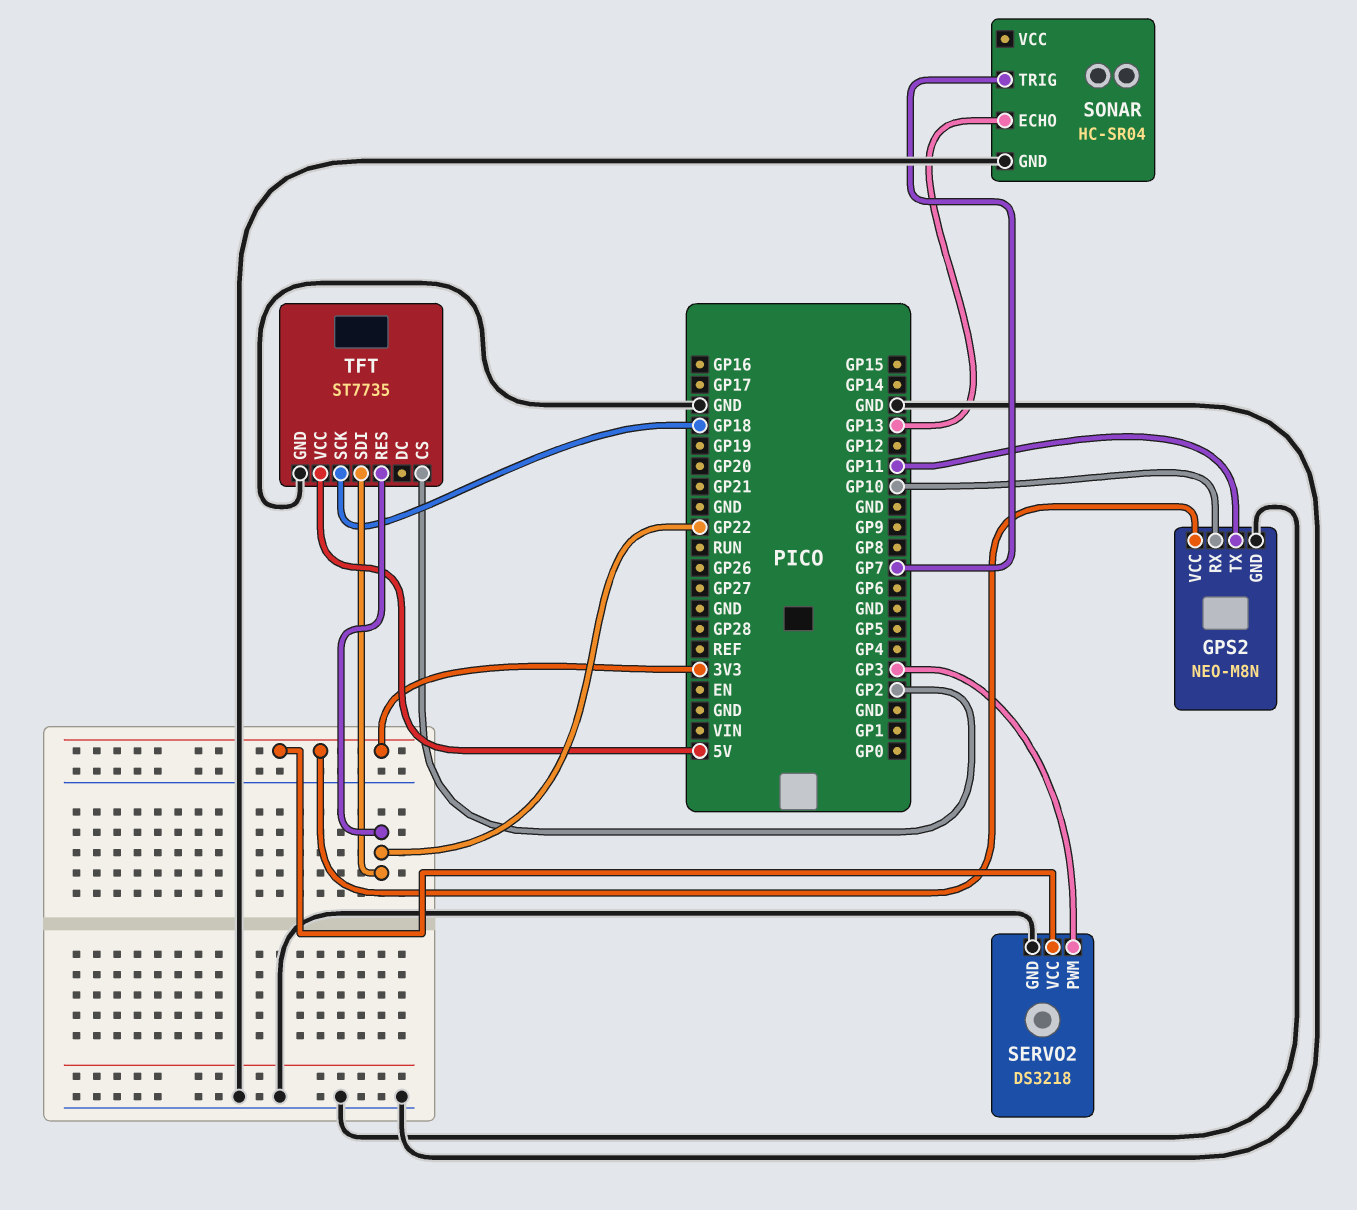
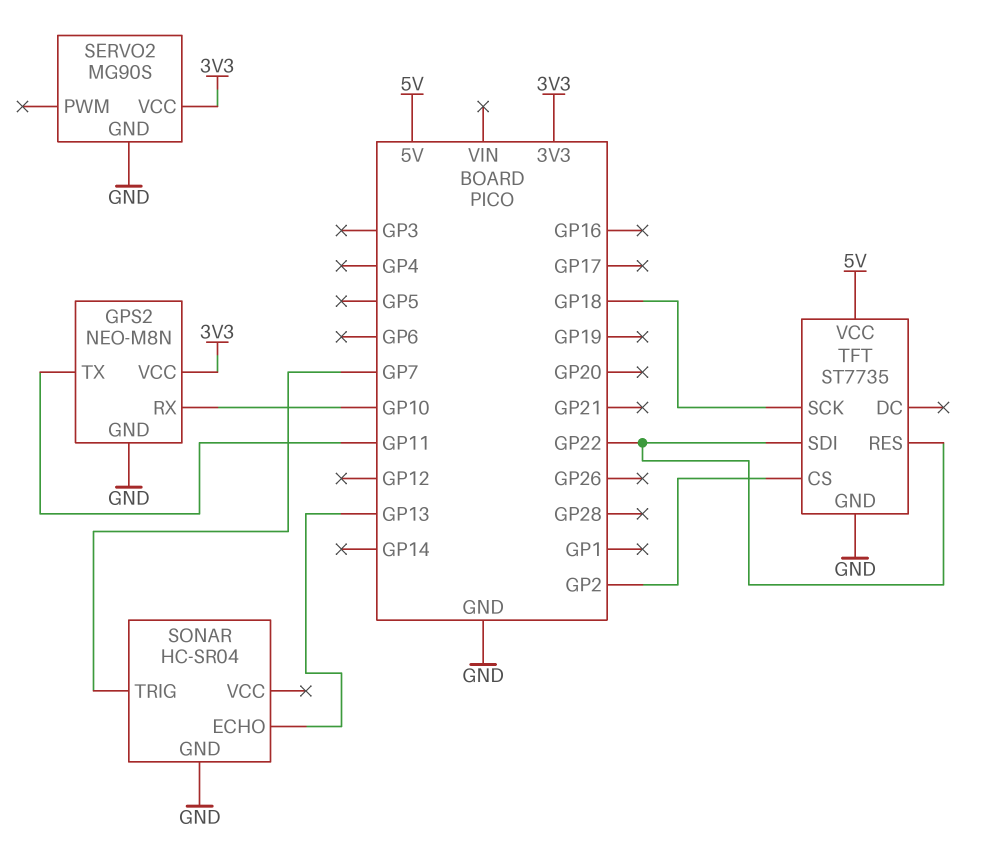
SERVO2: DS3218 -> MG90S
SERVO2 pin PWM: GP3 -> none

